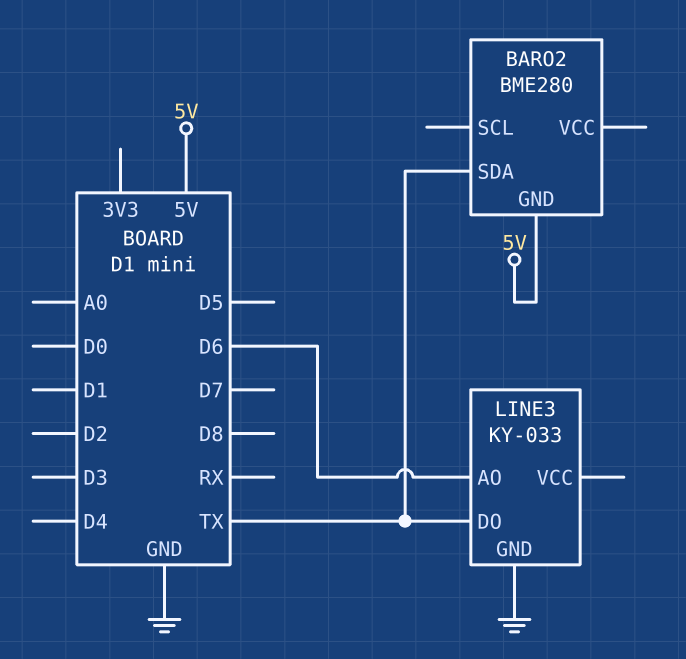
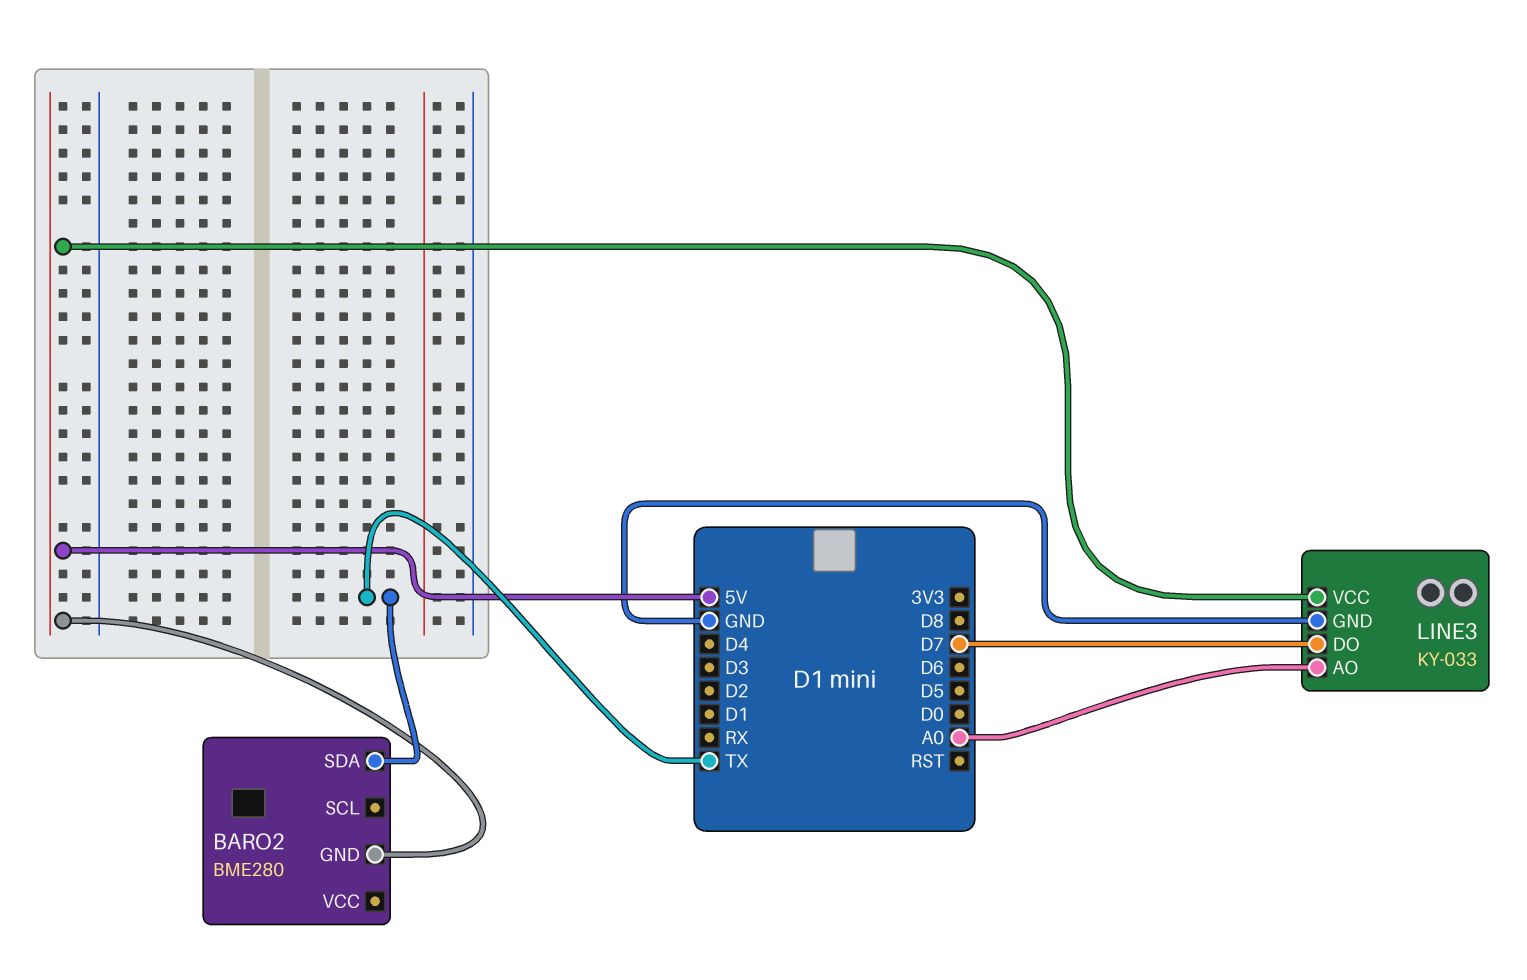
LINE3 pin AO: D6 -> A0
LINE3 pin DO: TX -> D7
LINE3 pin VCC: none -> 5V

